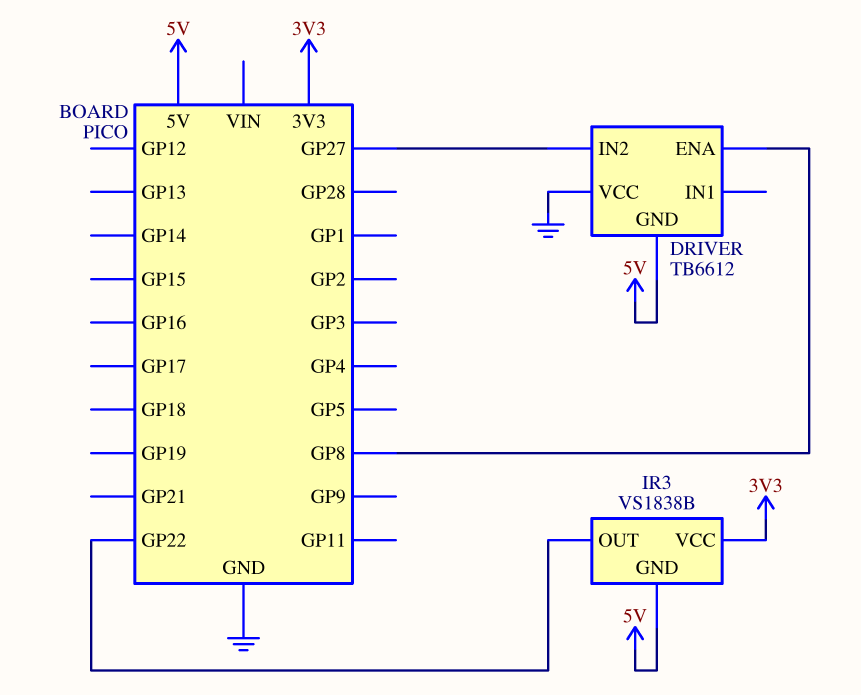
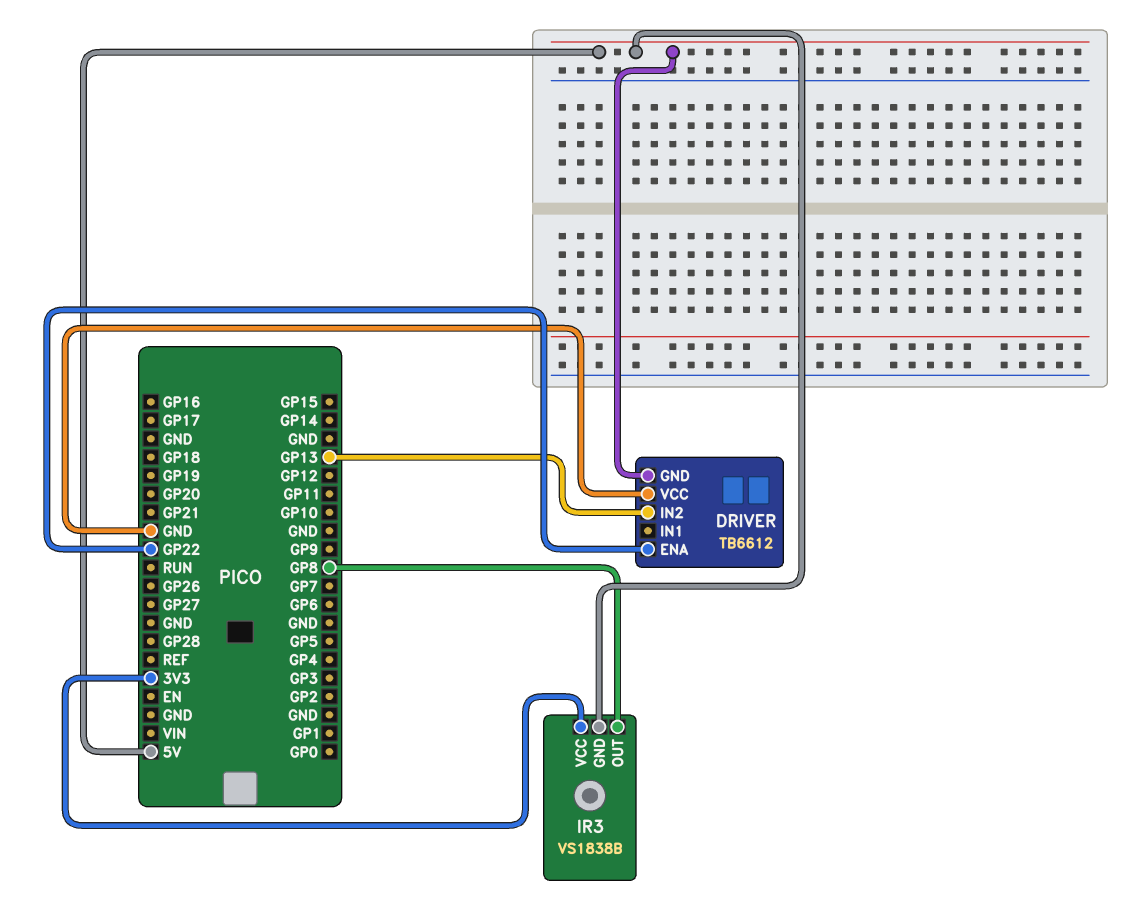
DRIVER pin ENA: GP8 -> GP22
DRIVER pin IN2: GP27 -> GP13
IR3 pin OUT: GP22 -> GP8

